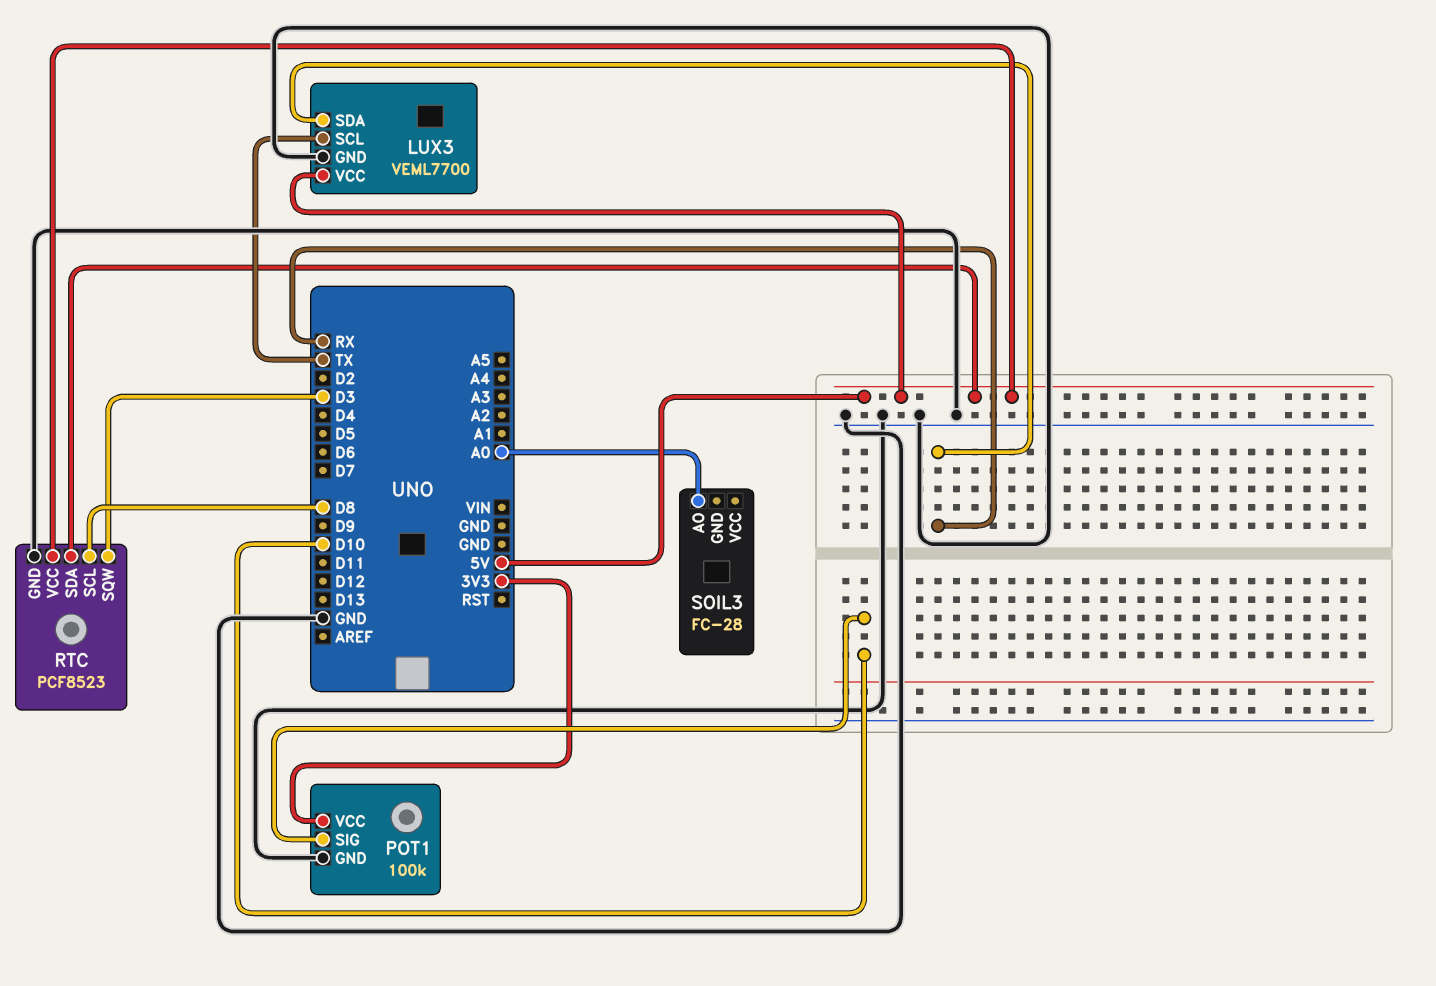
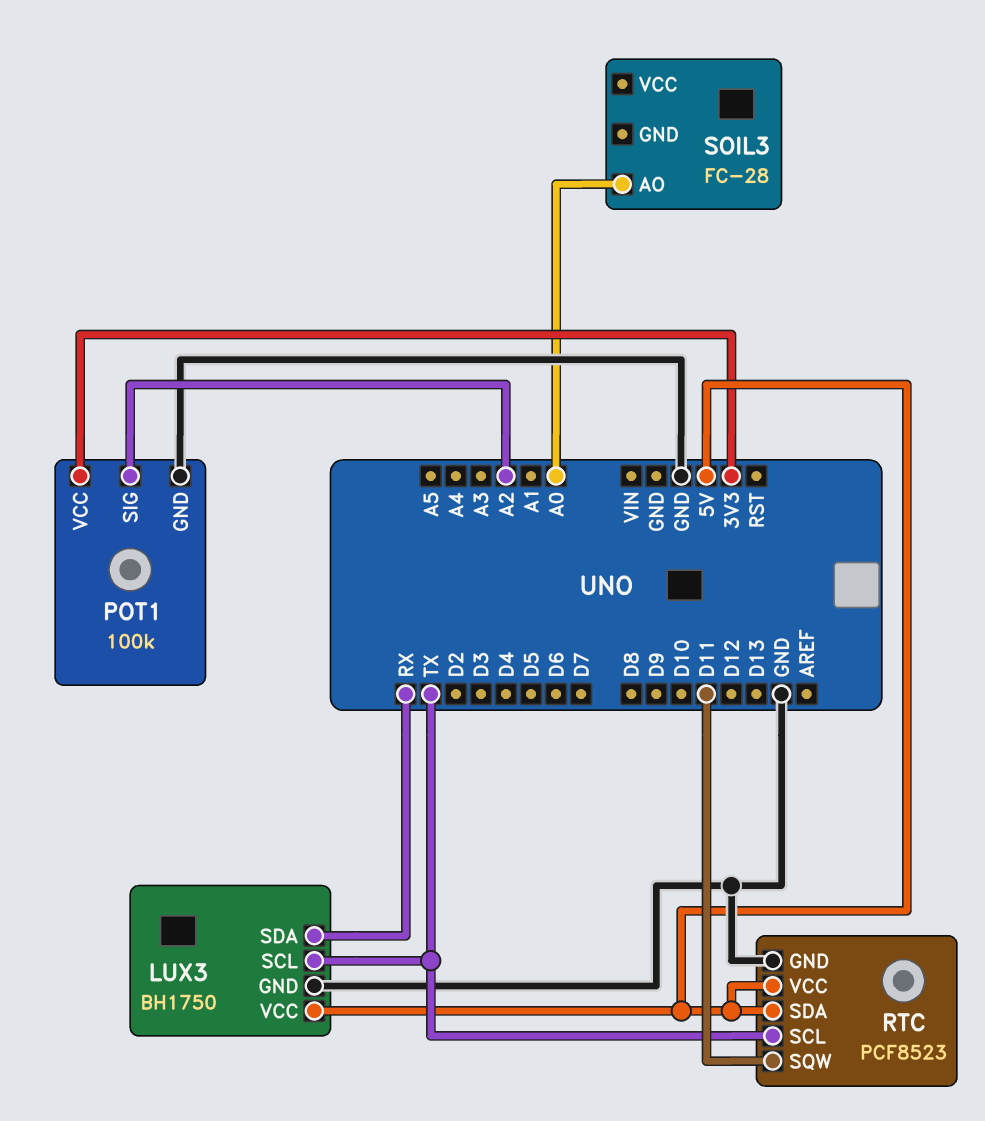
LUX3: VEML7700 -> BH1750
POT1 pin SIG: D10 -> A2
RTC pin SCL: D8 -> TX
RTC pin SQW: D3 -> D11

